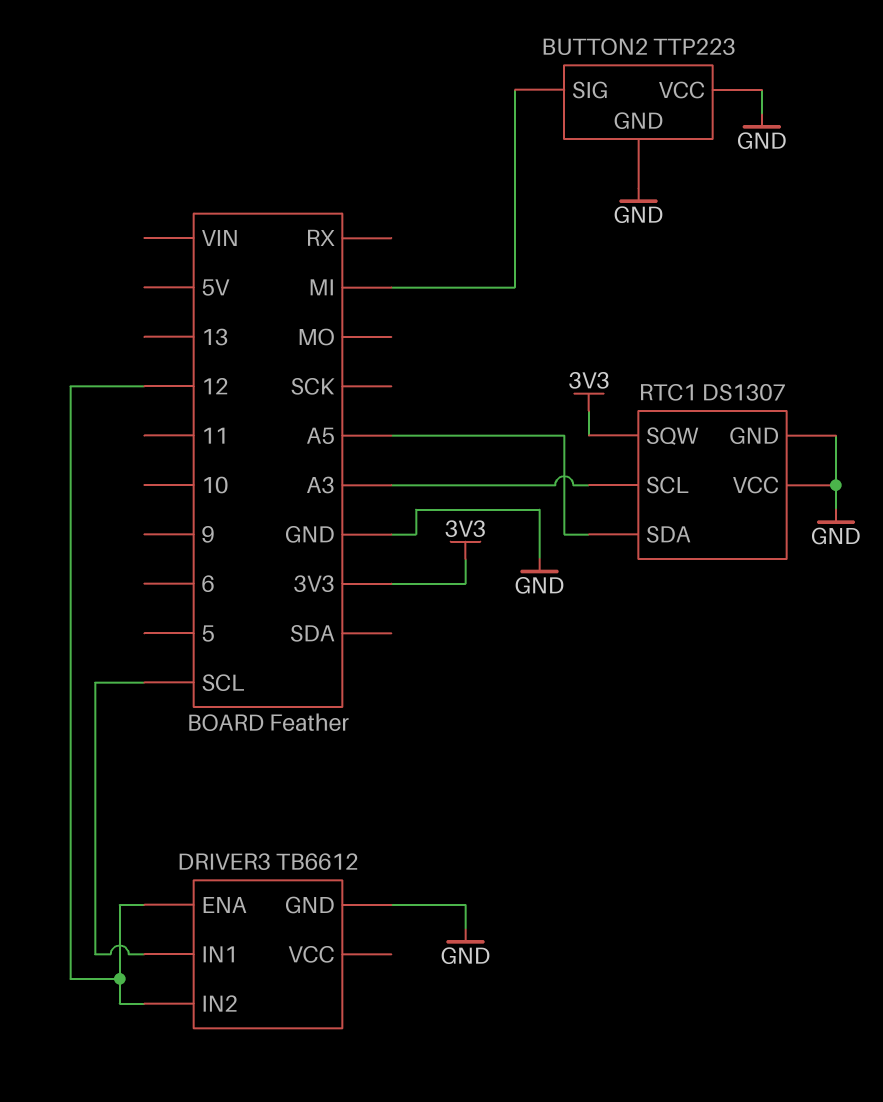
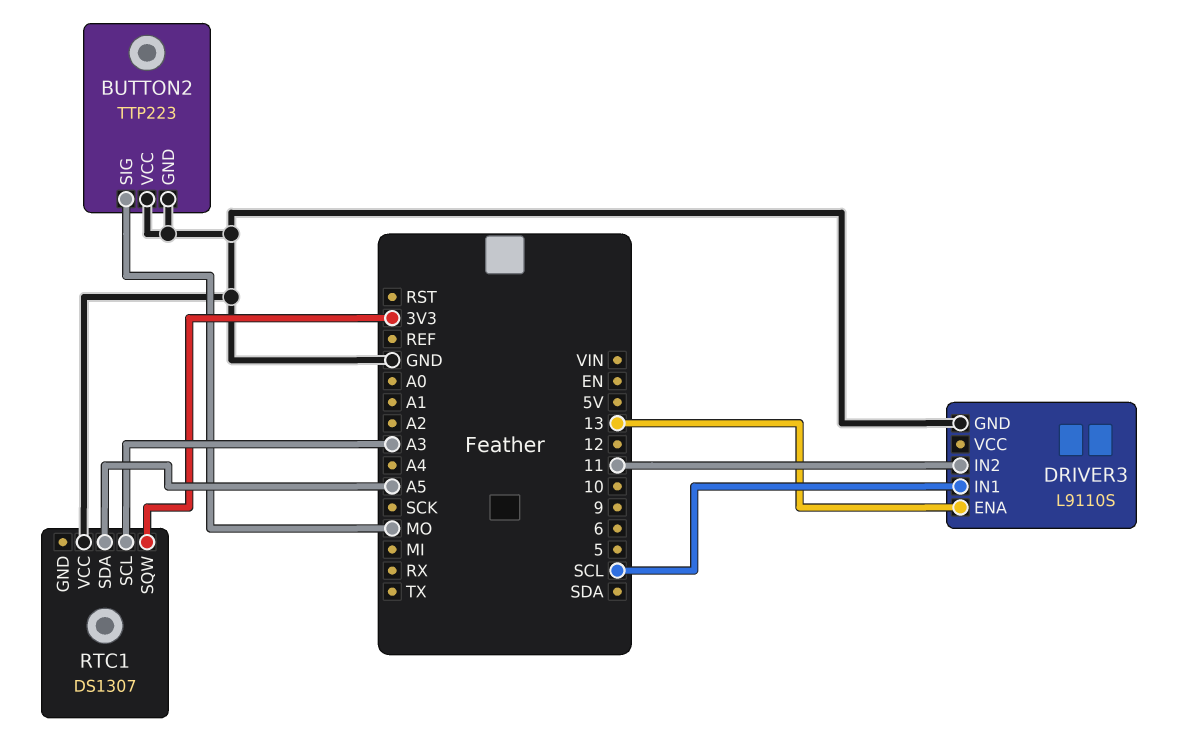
BUTTON2 pin SIG: MI -> MO
DRIVER3: TB6612 -> L9110S
DRIVER3 pin ENA: 12 -> 13
DRIVER3 pin IN2: 12 -> 11
RTC1 pin GND: GND -> none

